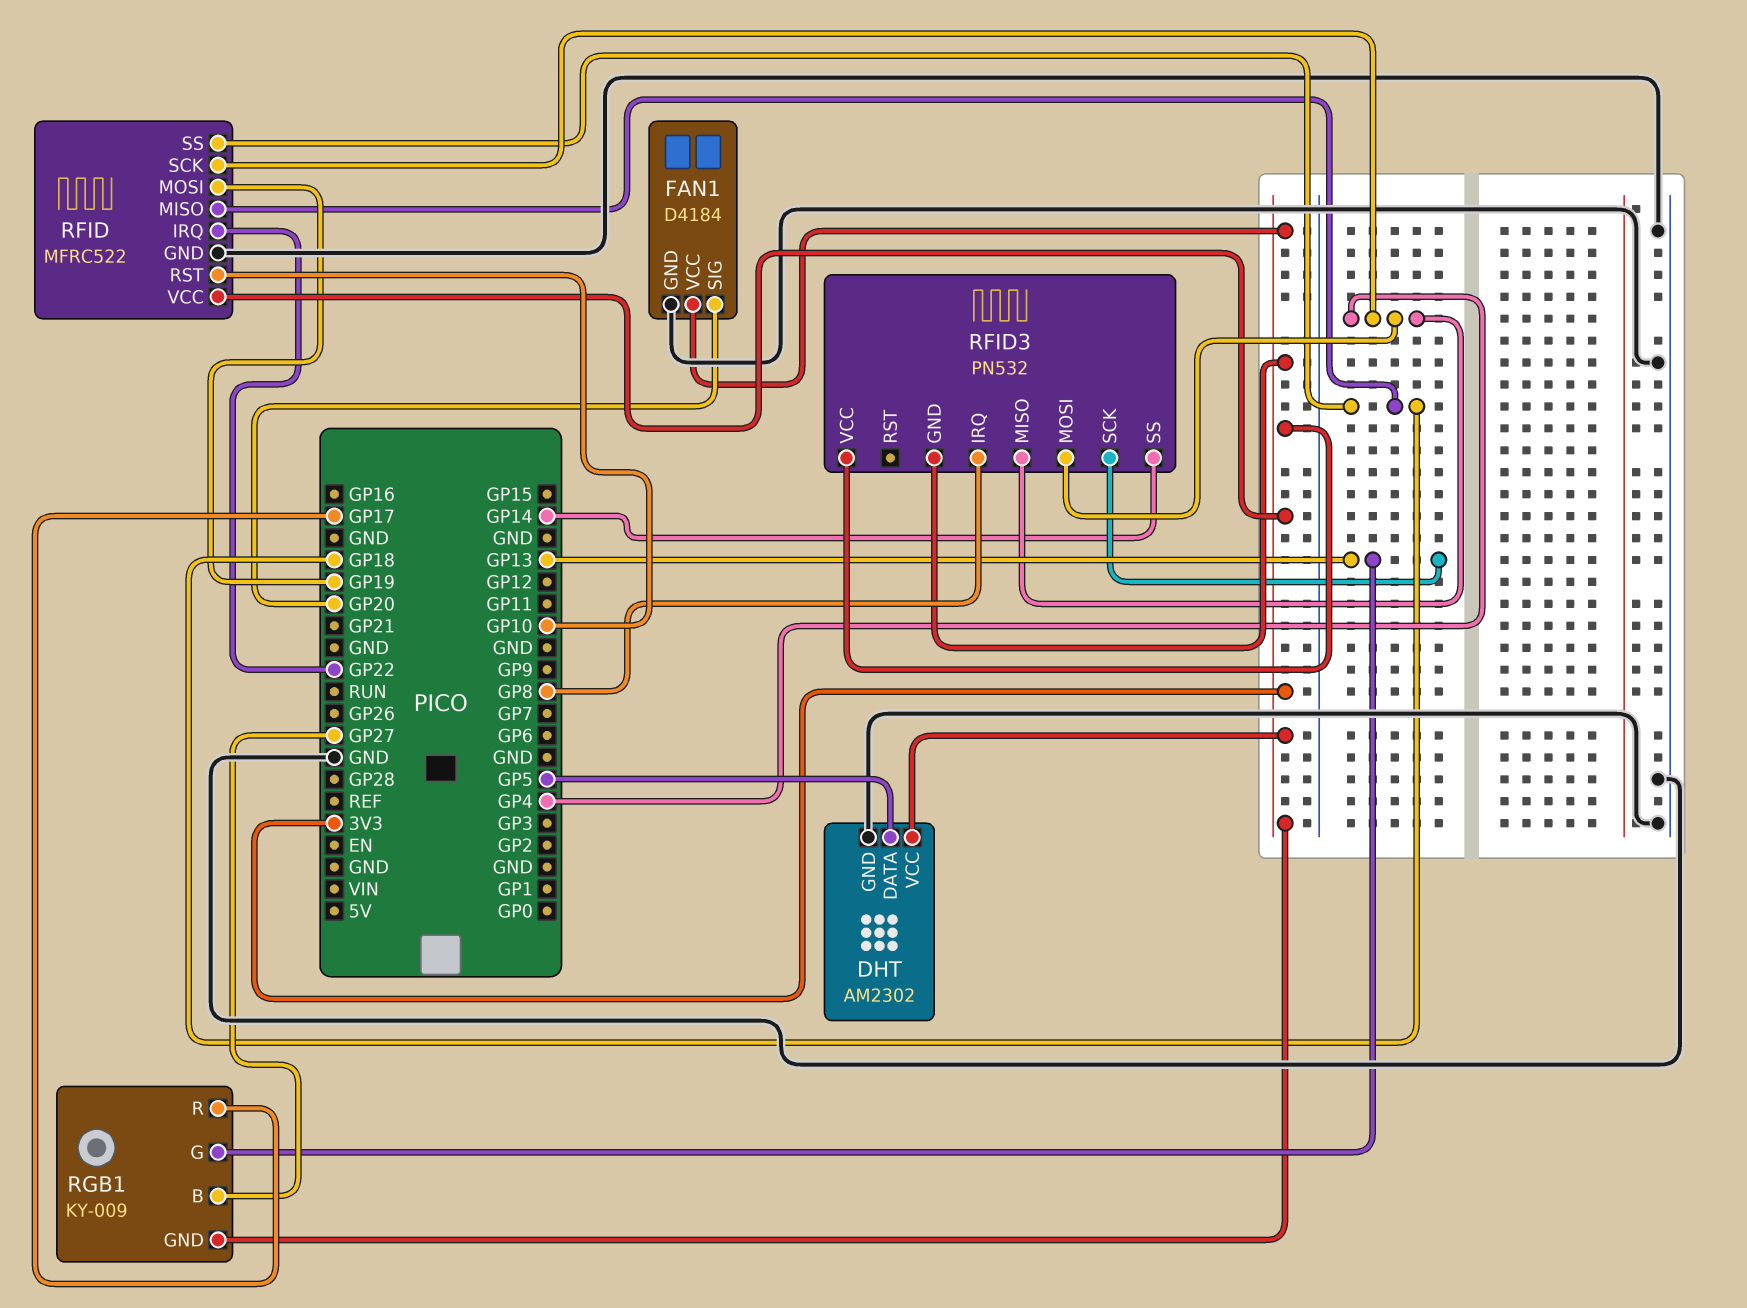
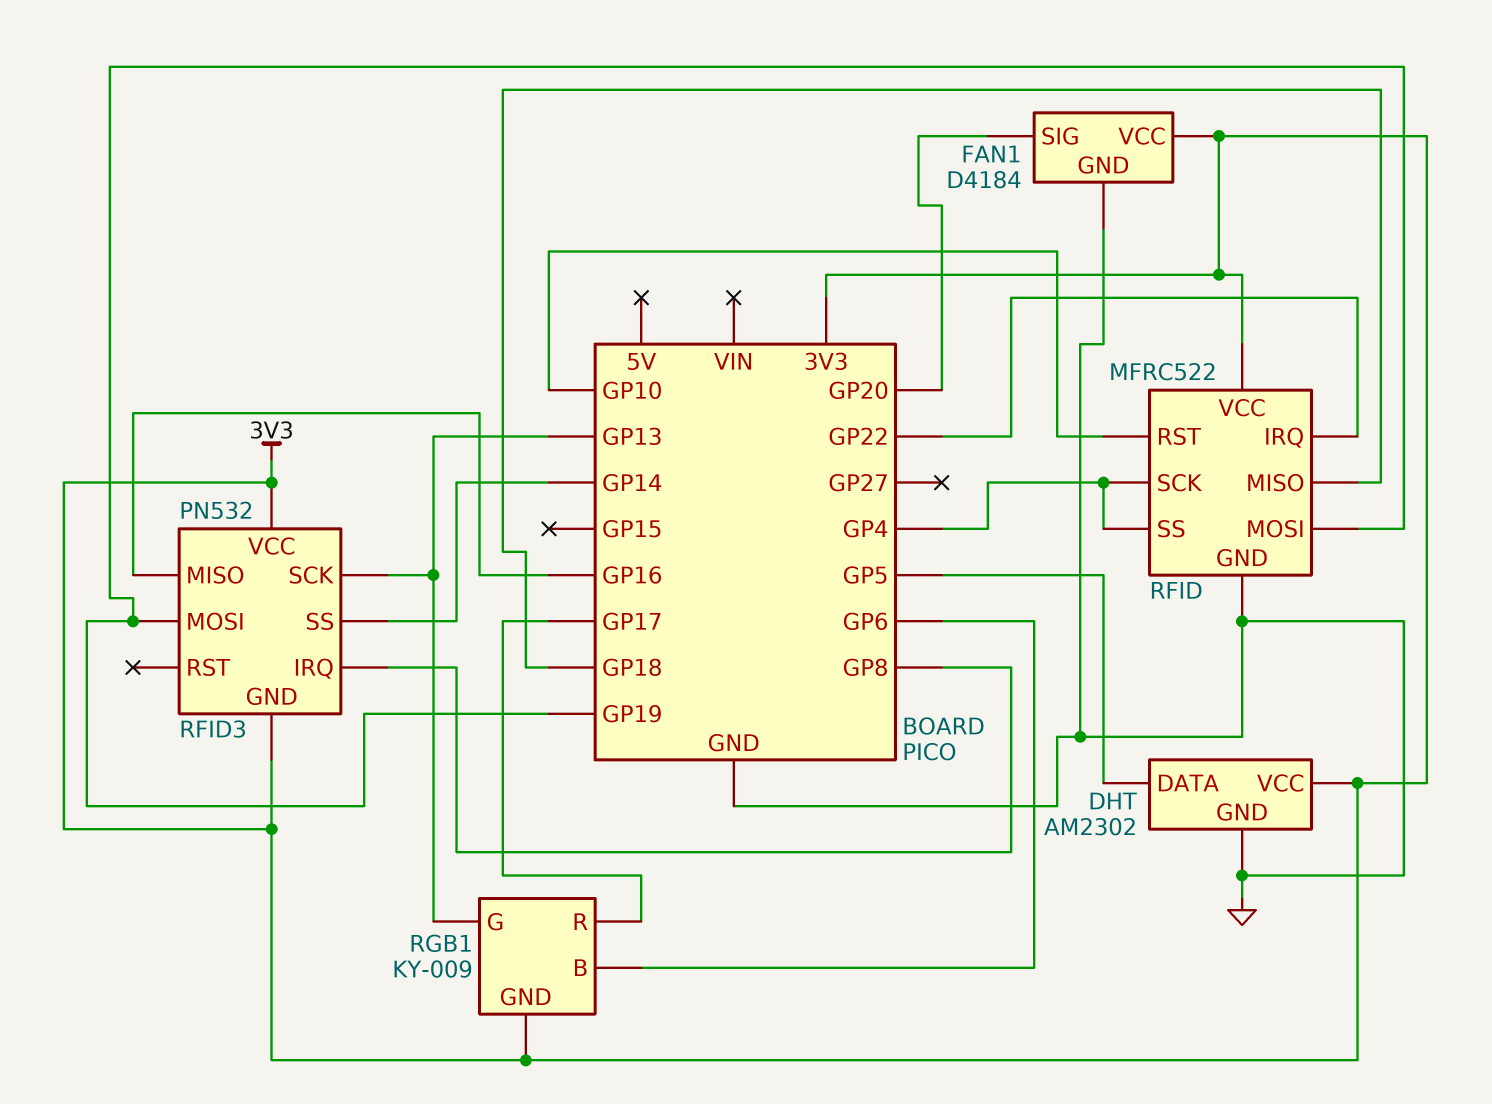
RFID pin SS: GP18 -> GP4
RFID3 pin MISO: GP4 -> GP16
RFID3 pin MOSI: GP4 -> GP19
RGB1 pin B: GP27 -> GP6

